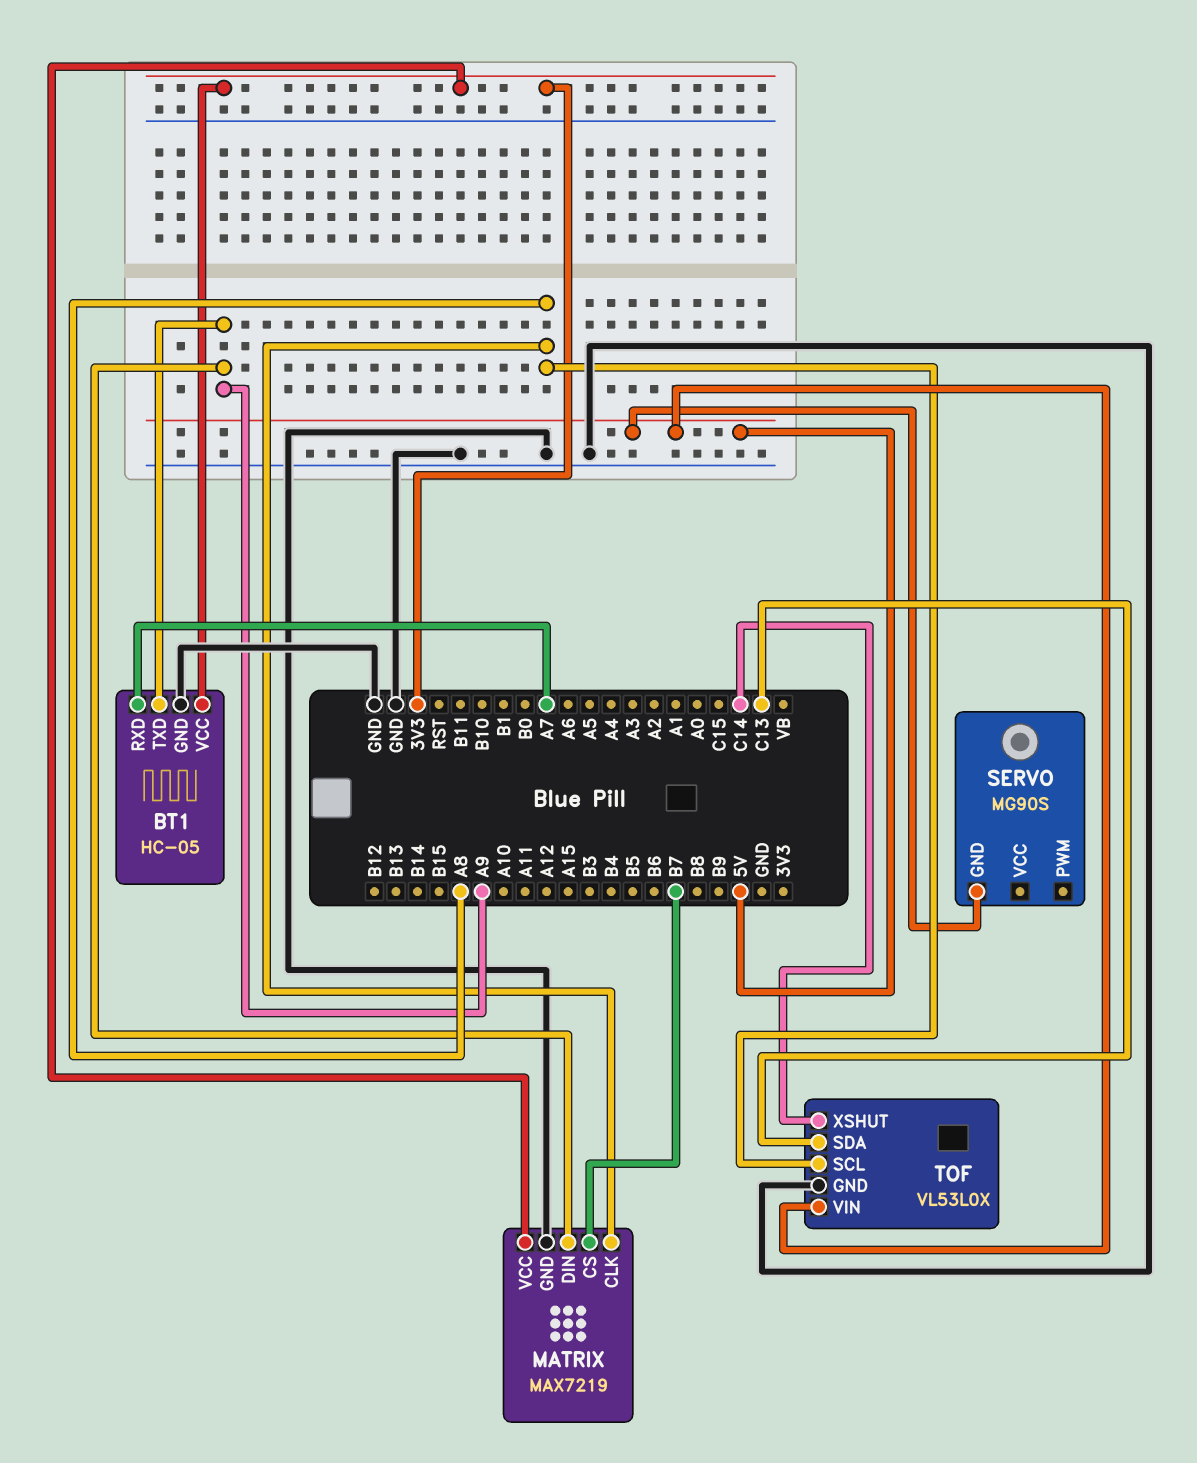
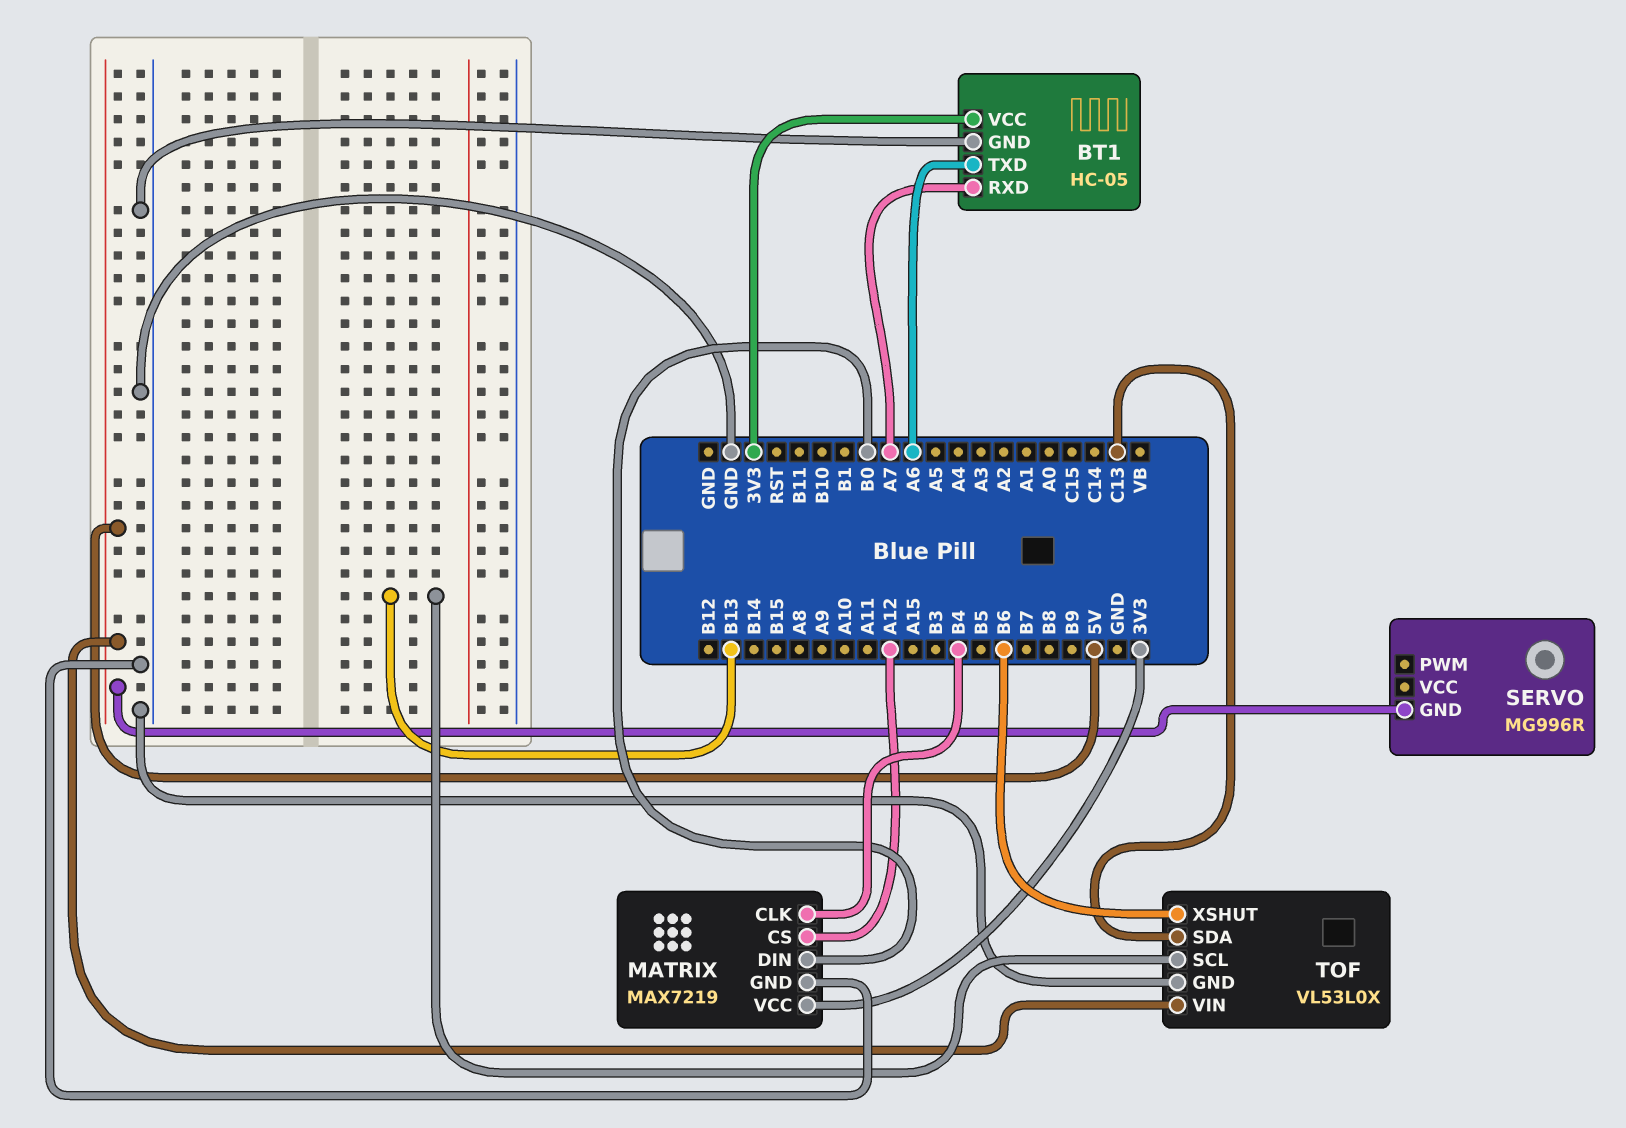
BT1 pin TXD: A9 -> A6
MATRIX pin CLK: A8 -> B4
MATRIX pin CS: B7 -> A12
MATRIX pin DIN: A9 -> B0
SERVO: MG90S -> MG996R
TOF pin SCL: A8 -> B13
TOF pin XSHUT: C14 -> B6

